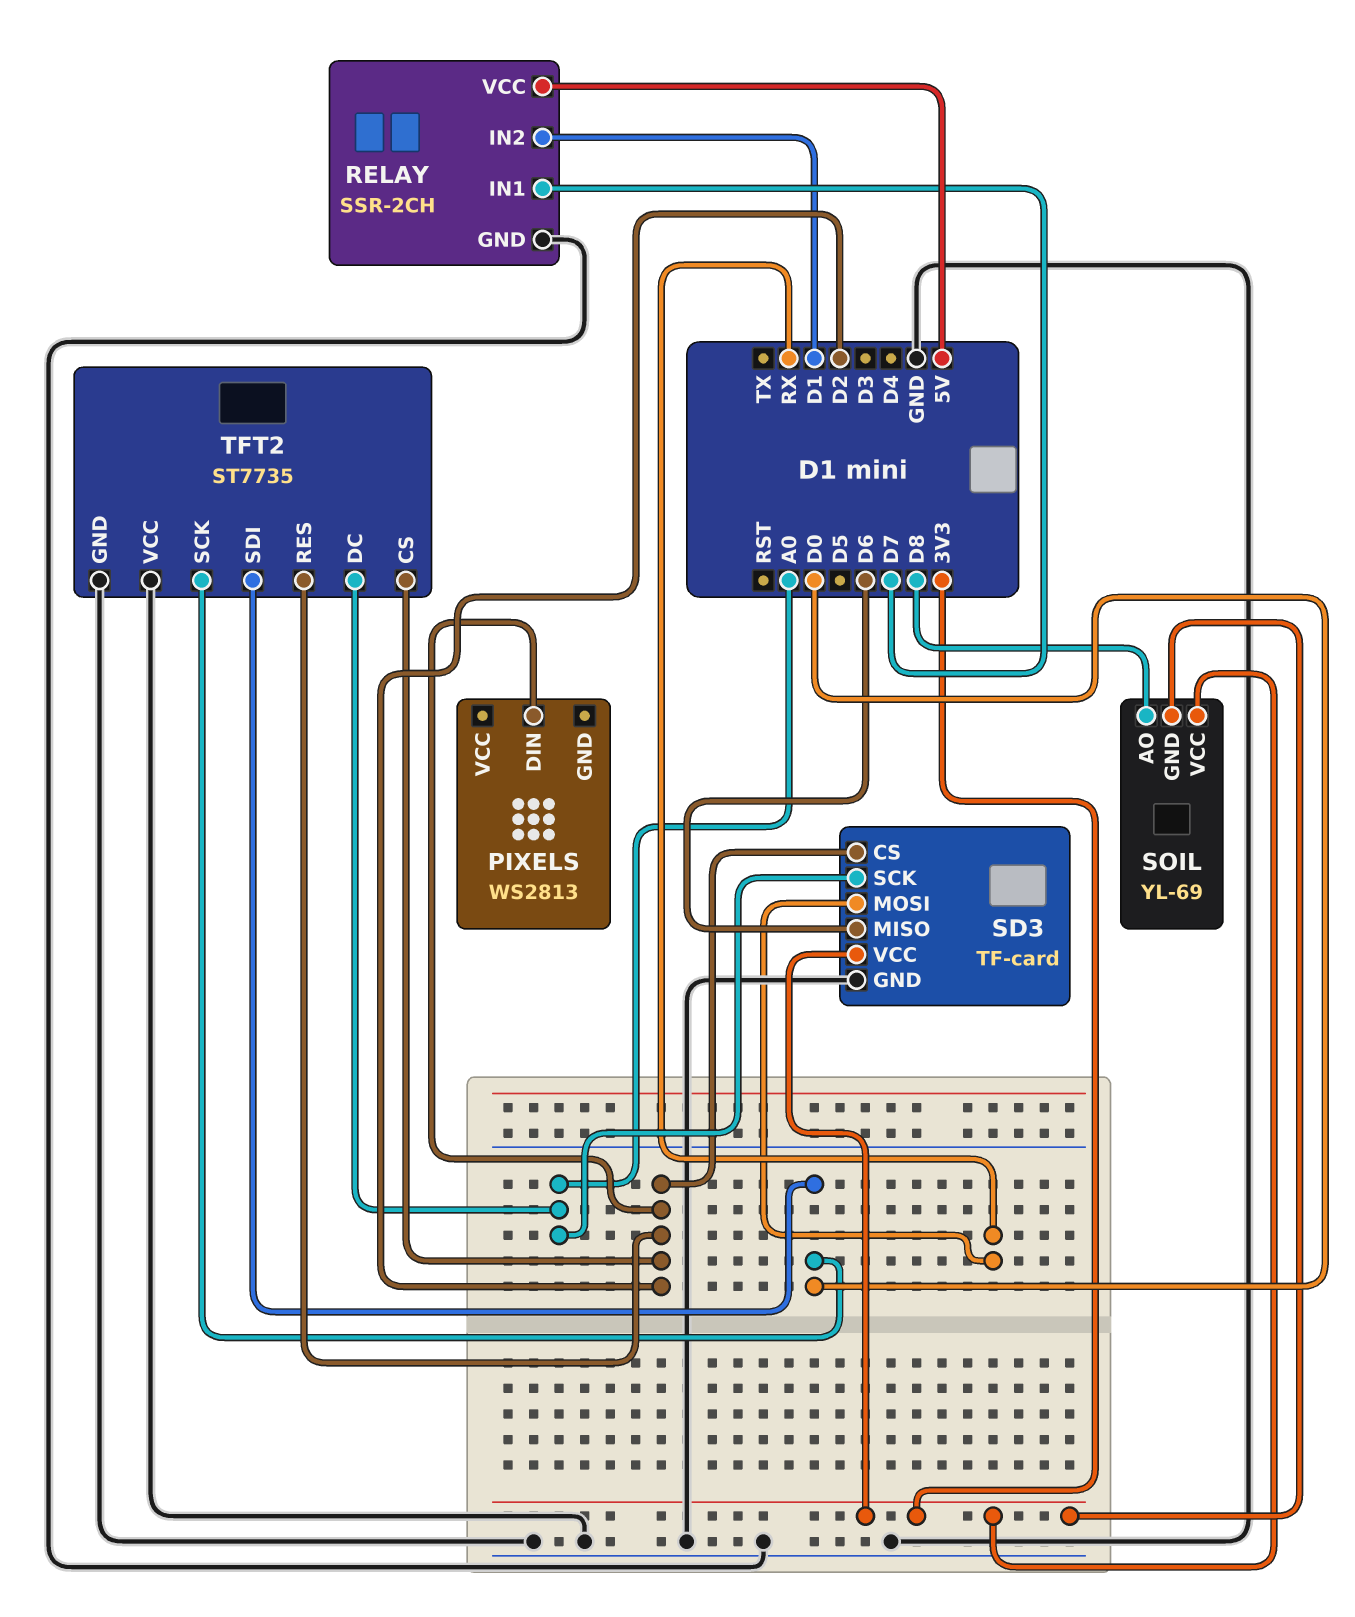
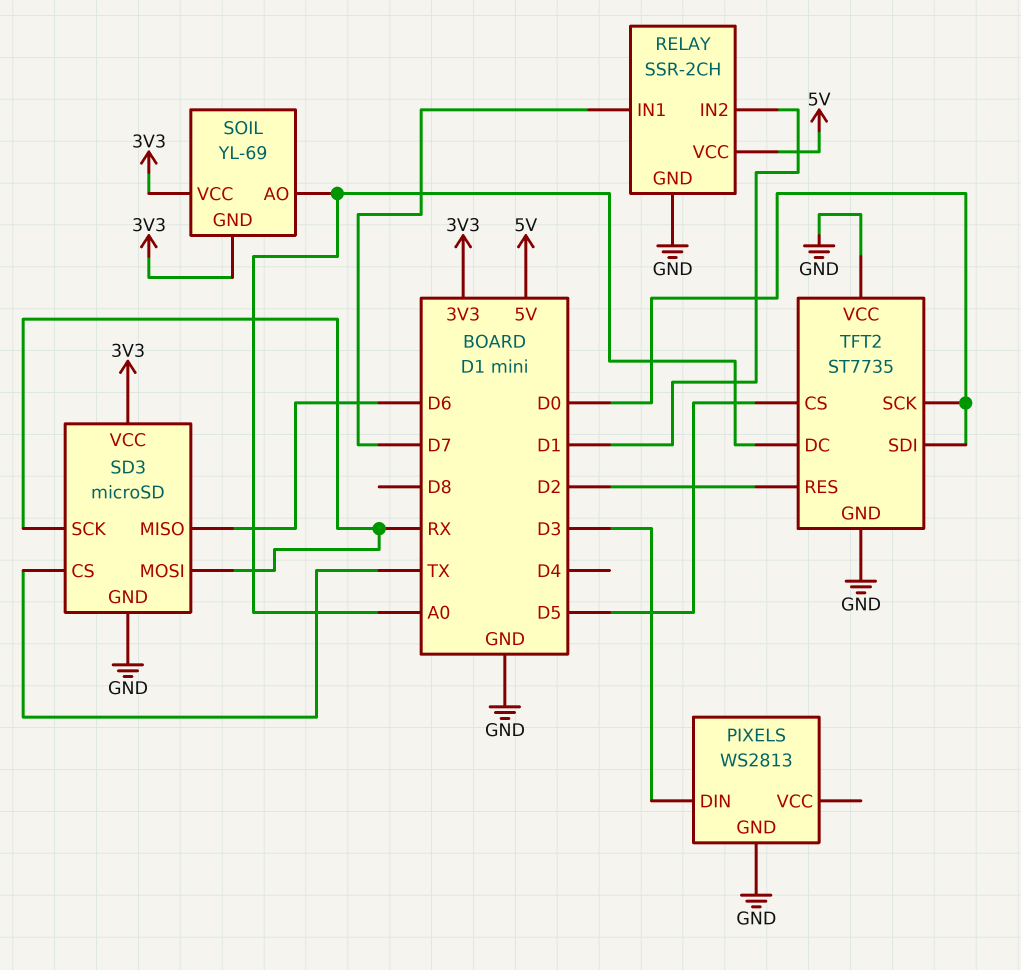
PIXELS pin DIN: D2 -> D3
PIXELS pin GND: none -> GND
SD3: TF-card -> microSD
SD3 pin CS: D2 -> TX
SD3 pin SCK: A0 -> RX
SOIL pin AO: D8 -> A0
TFT2 pin CS: D2 -> D5

